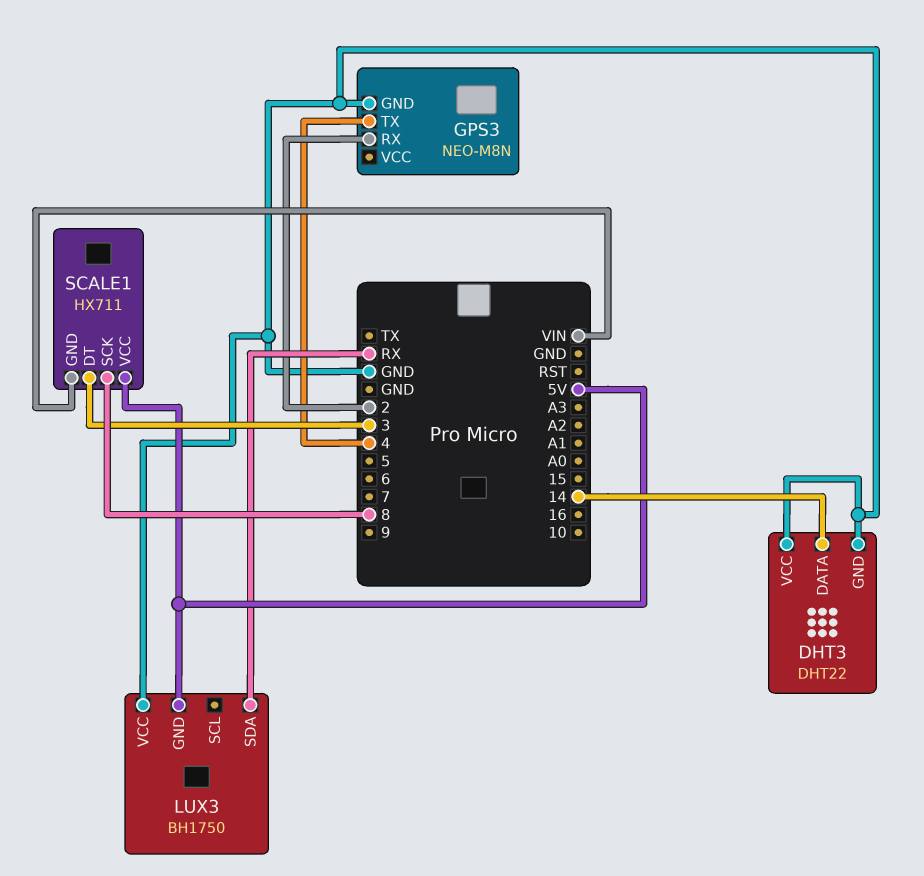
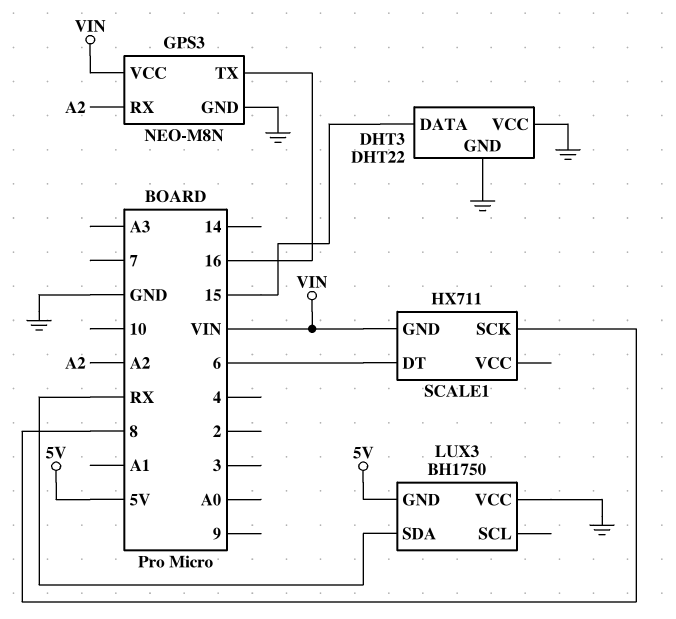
DHT3 pin DATA: 14 -> 15
GPS3 pin RX: 2 -> A2
GPS3 pin TX: 4 -> 16
GPS3 pin VCC: none -> VIN
SCALE1 pin DT: 3 -> 6
SCALE1 pin VCC: 5V -> none

